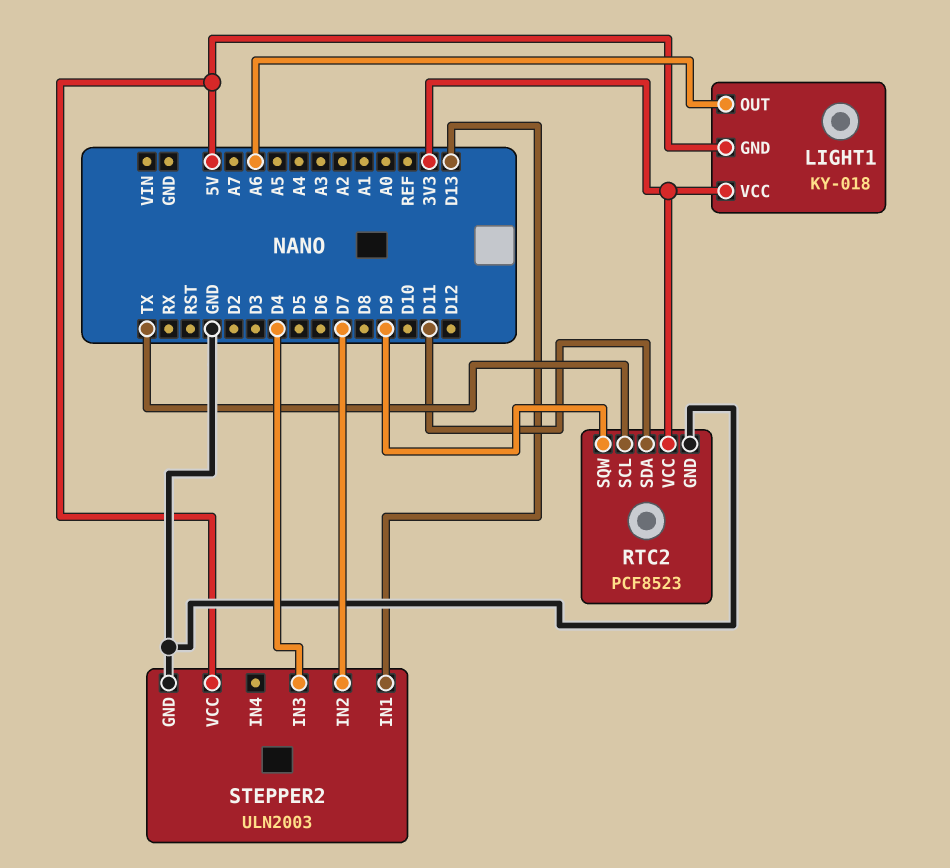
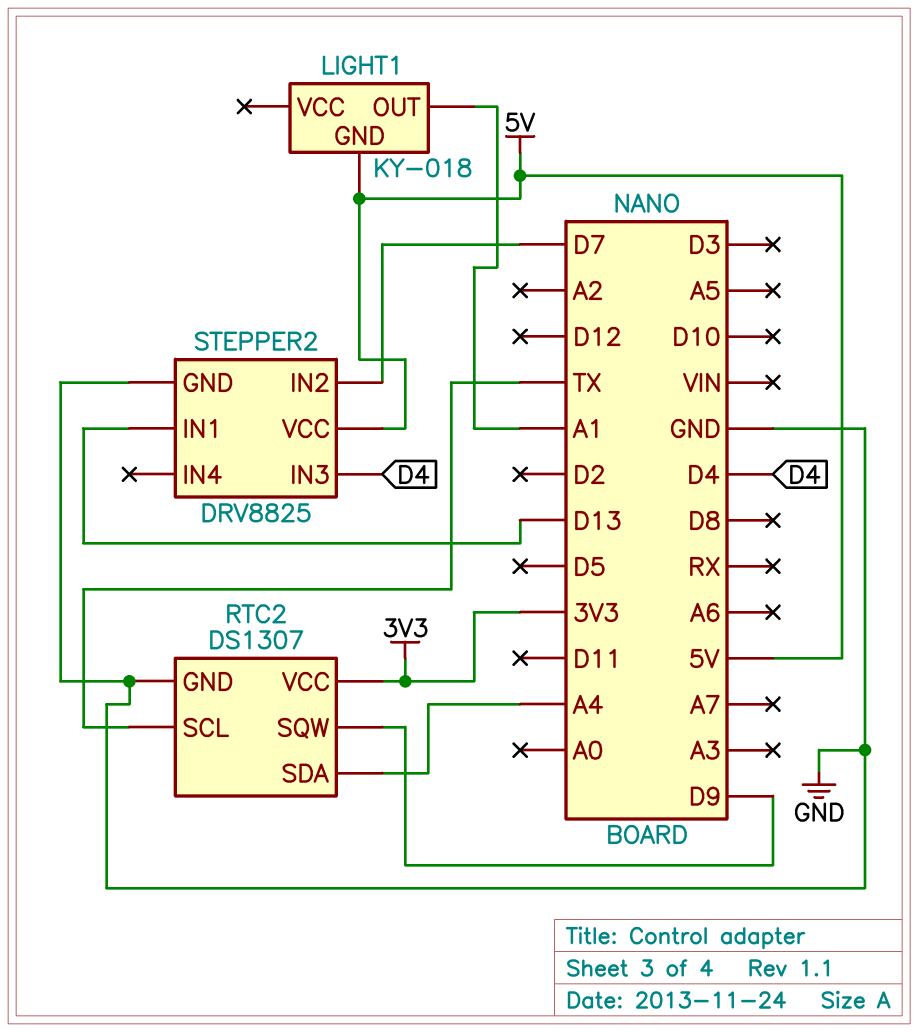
LIGHT1 pin OUT: A6 -> A1
LIGHT1 pin VCC: 3V3 -> none
RTC2: PCF8523 -> DS1307
RTC2 pin SDA: D11 -> A4
STEPPER2: ULN2003 -> DRV8825

